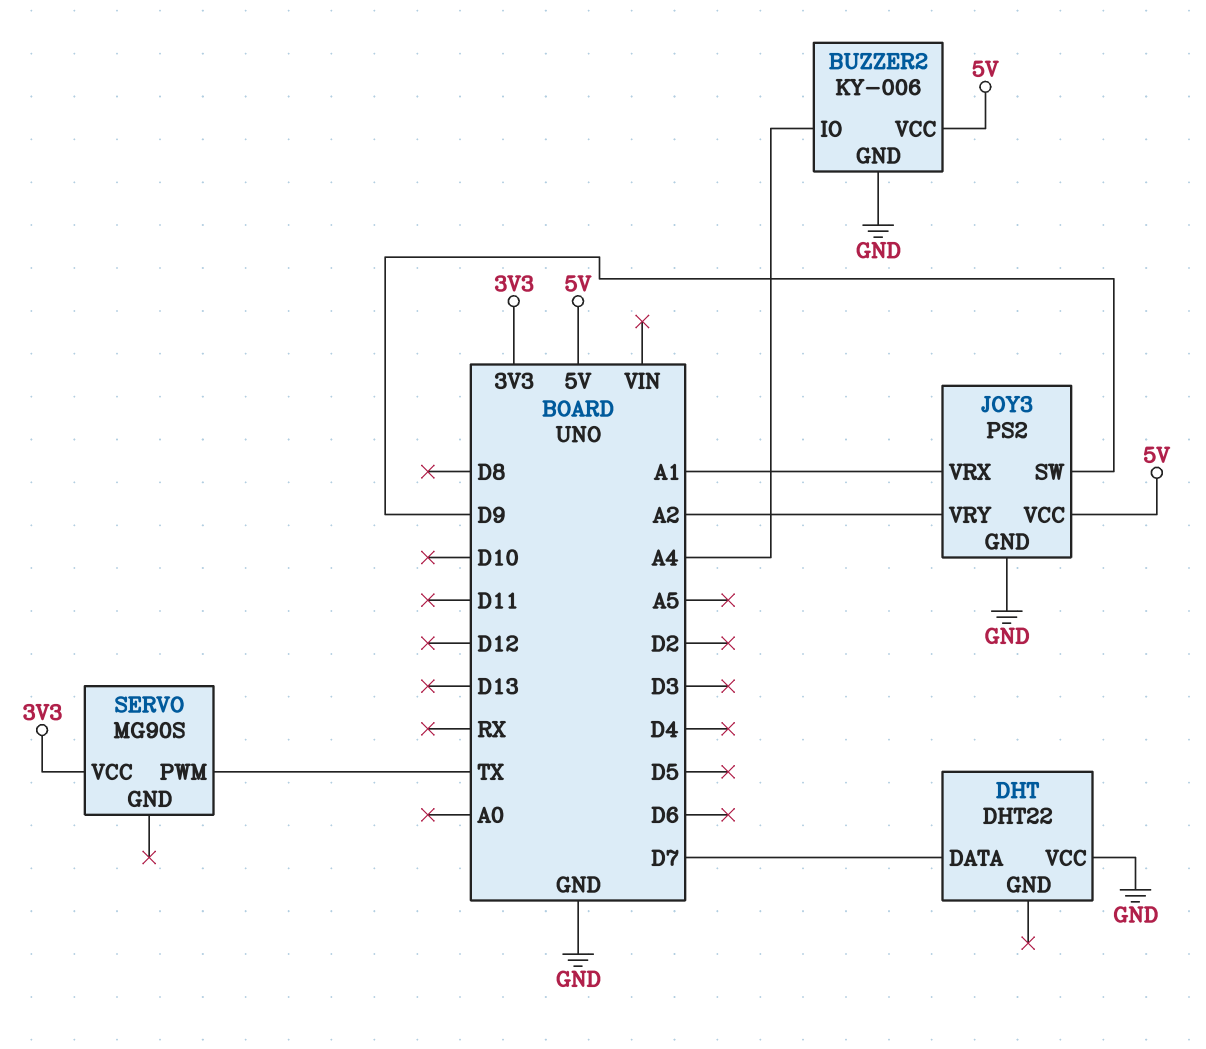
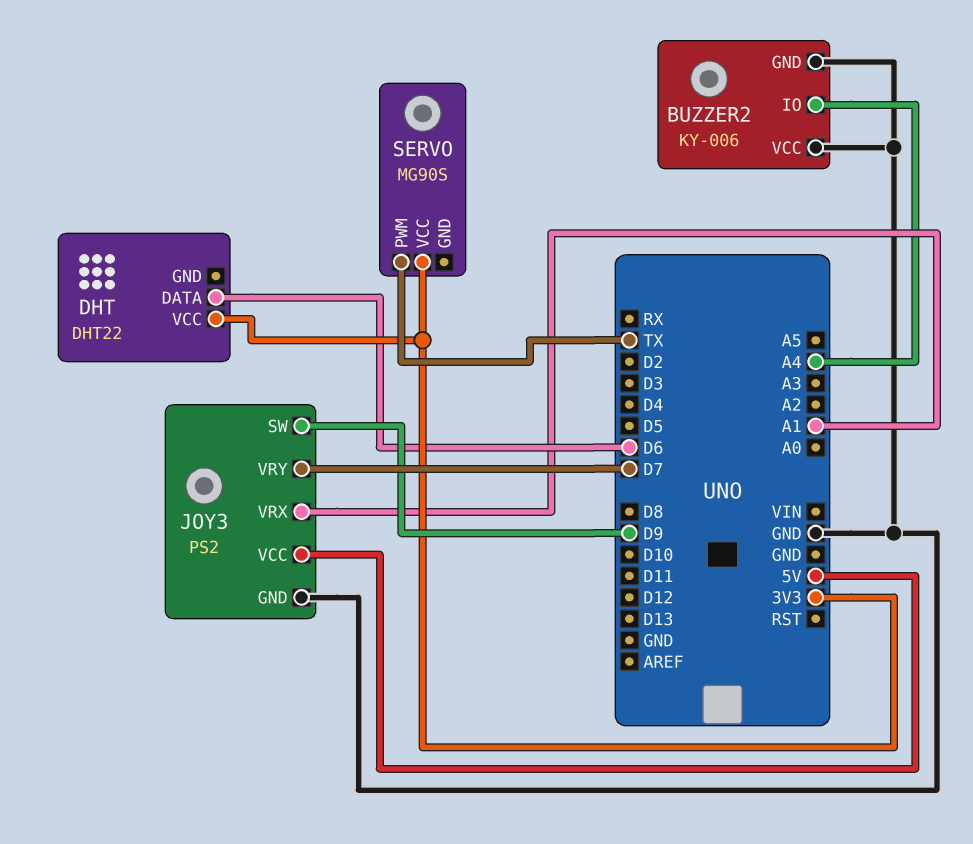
BUZZER2 pin VCC: 5V -> GND
DHT pin DATA: D7 -> D6
DHT pin VCC: GND -> 3V3
JOY3 pin VRY: A2 -> D7

